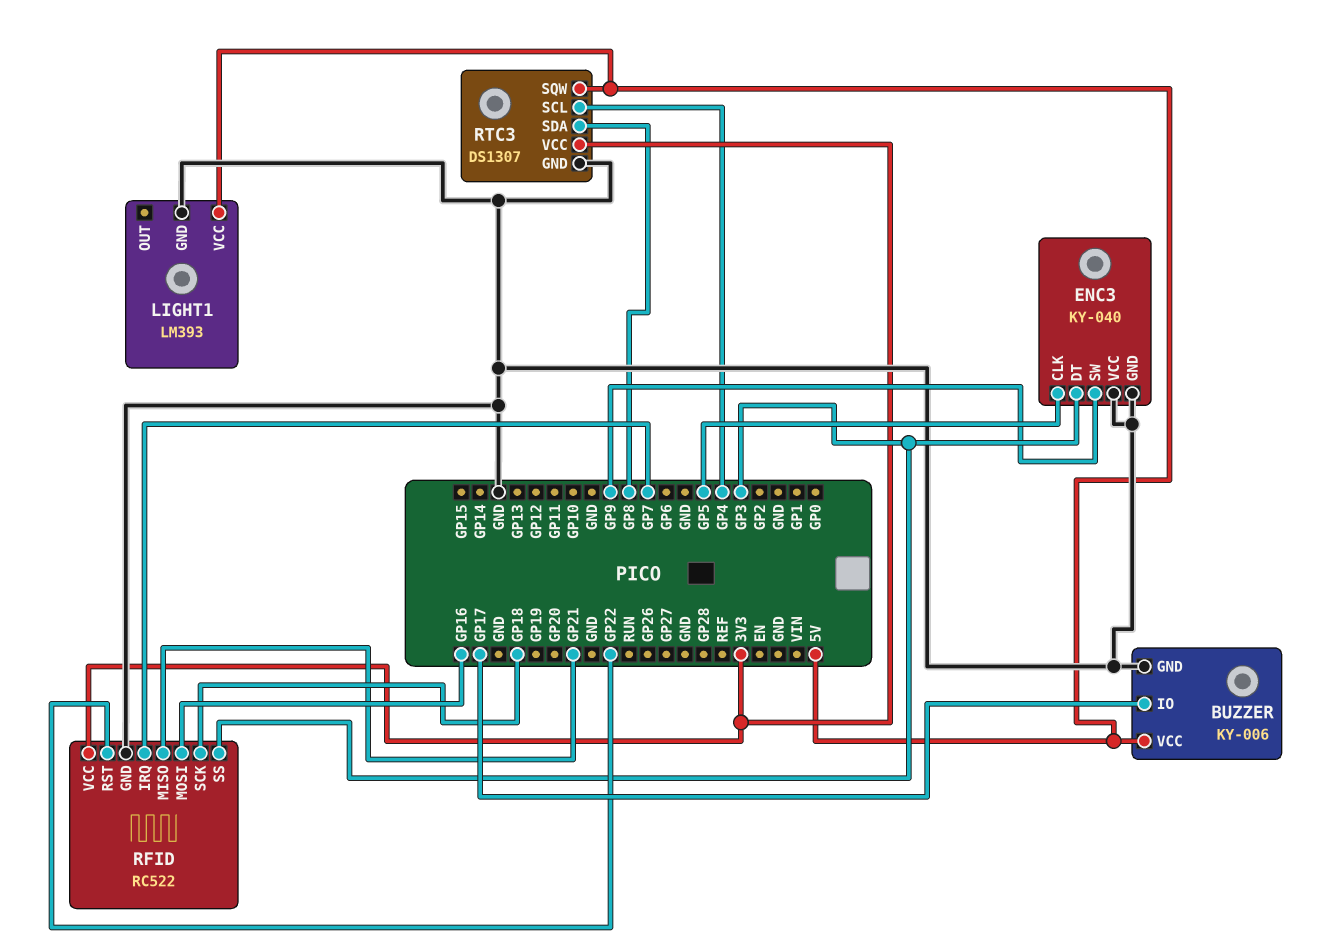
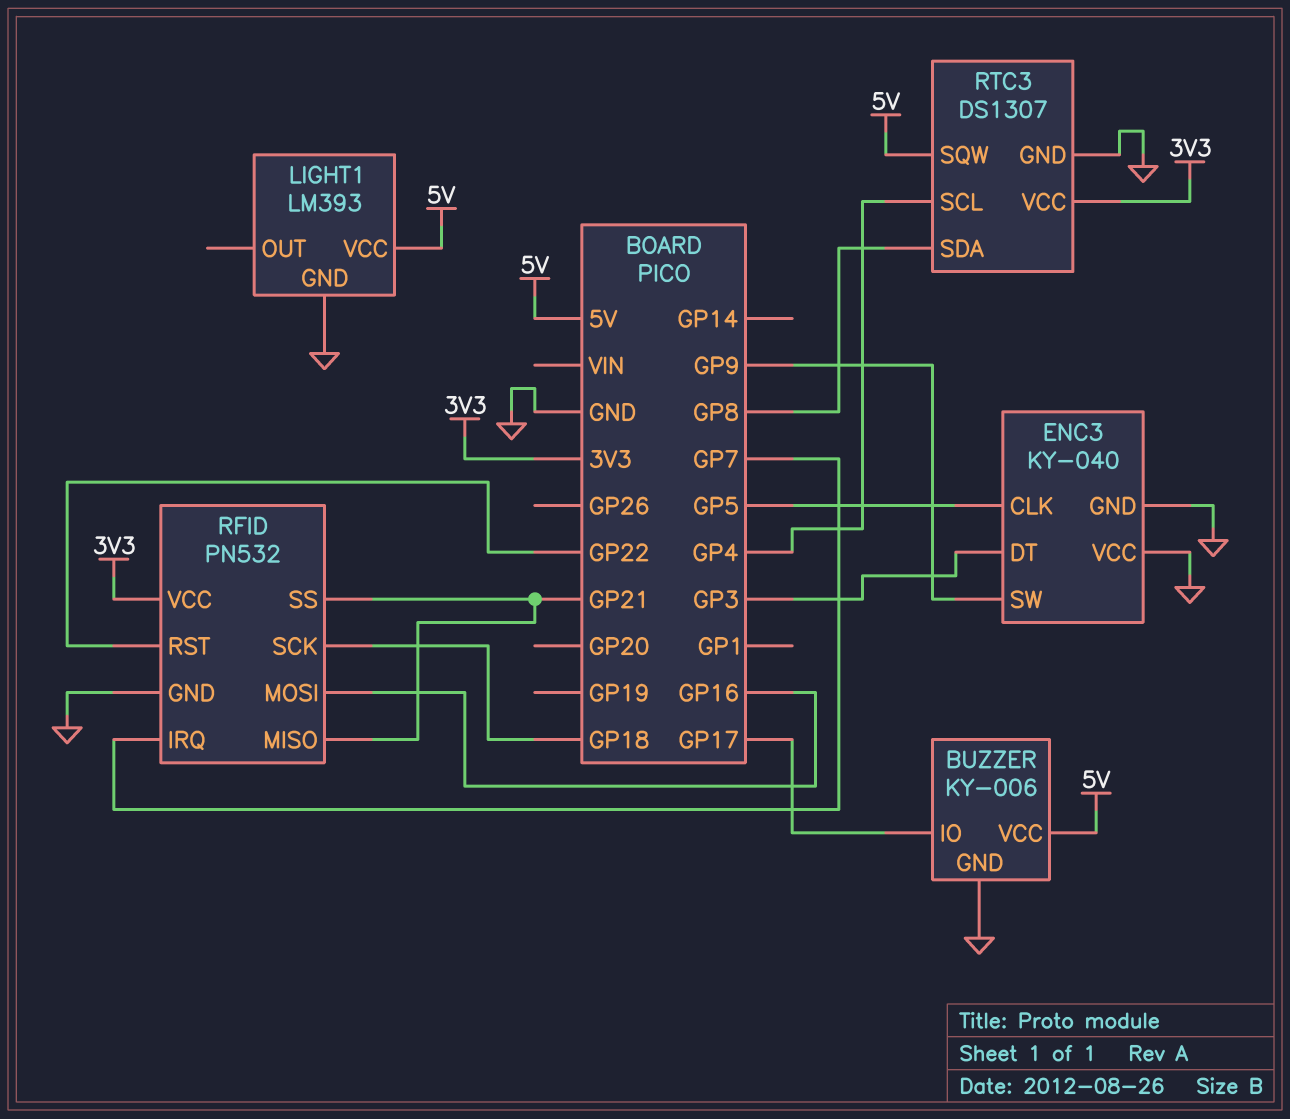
RFID: RC522 -> PN532
RFID pin SS: GP3 -> GP21

